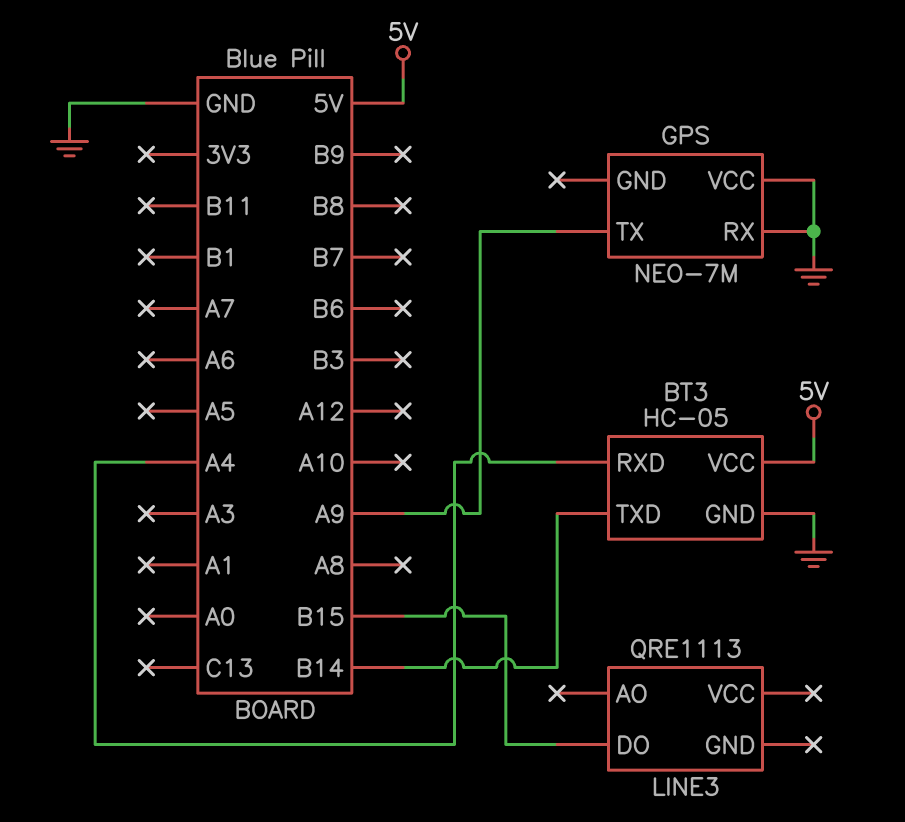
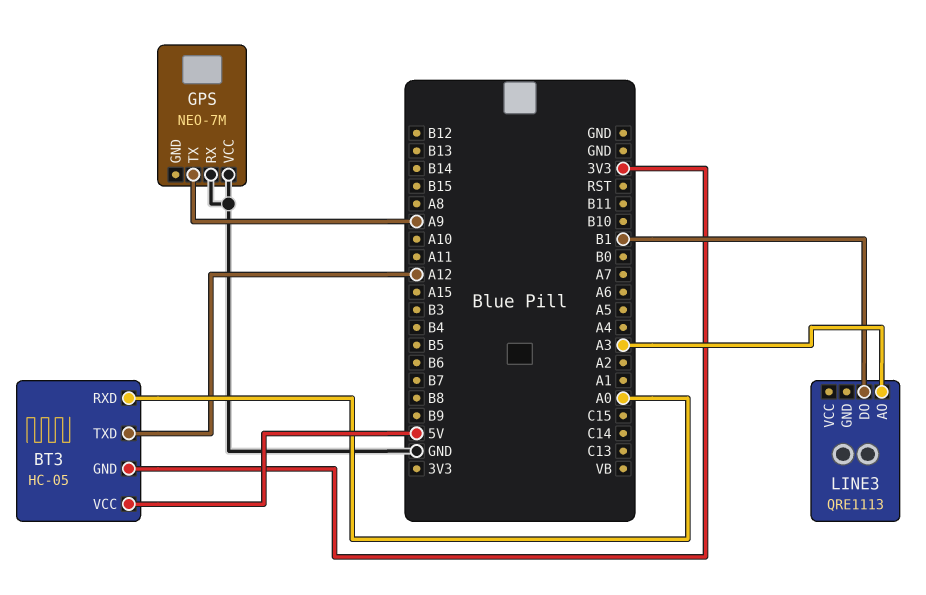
BT3 pin GND: GND -> 3V3
BT3 pin RXD: A4 -> A0
BT3 pin TXD: B14 -> A12
LINE3 pin AO: none -> A3
LINE3 pin DO: B15 -> B1

